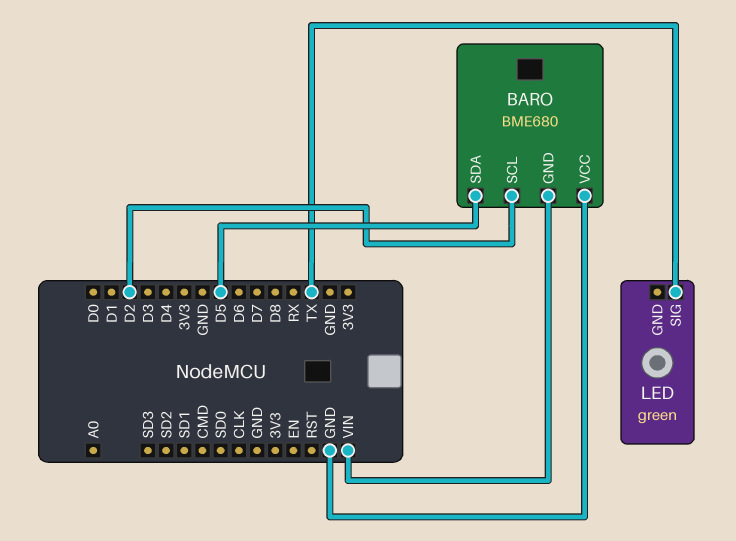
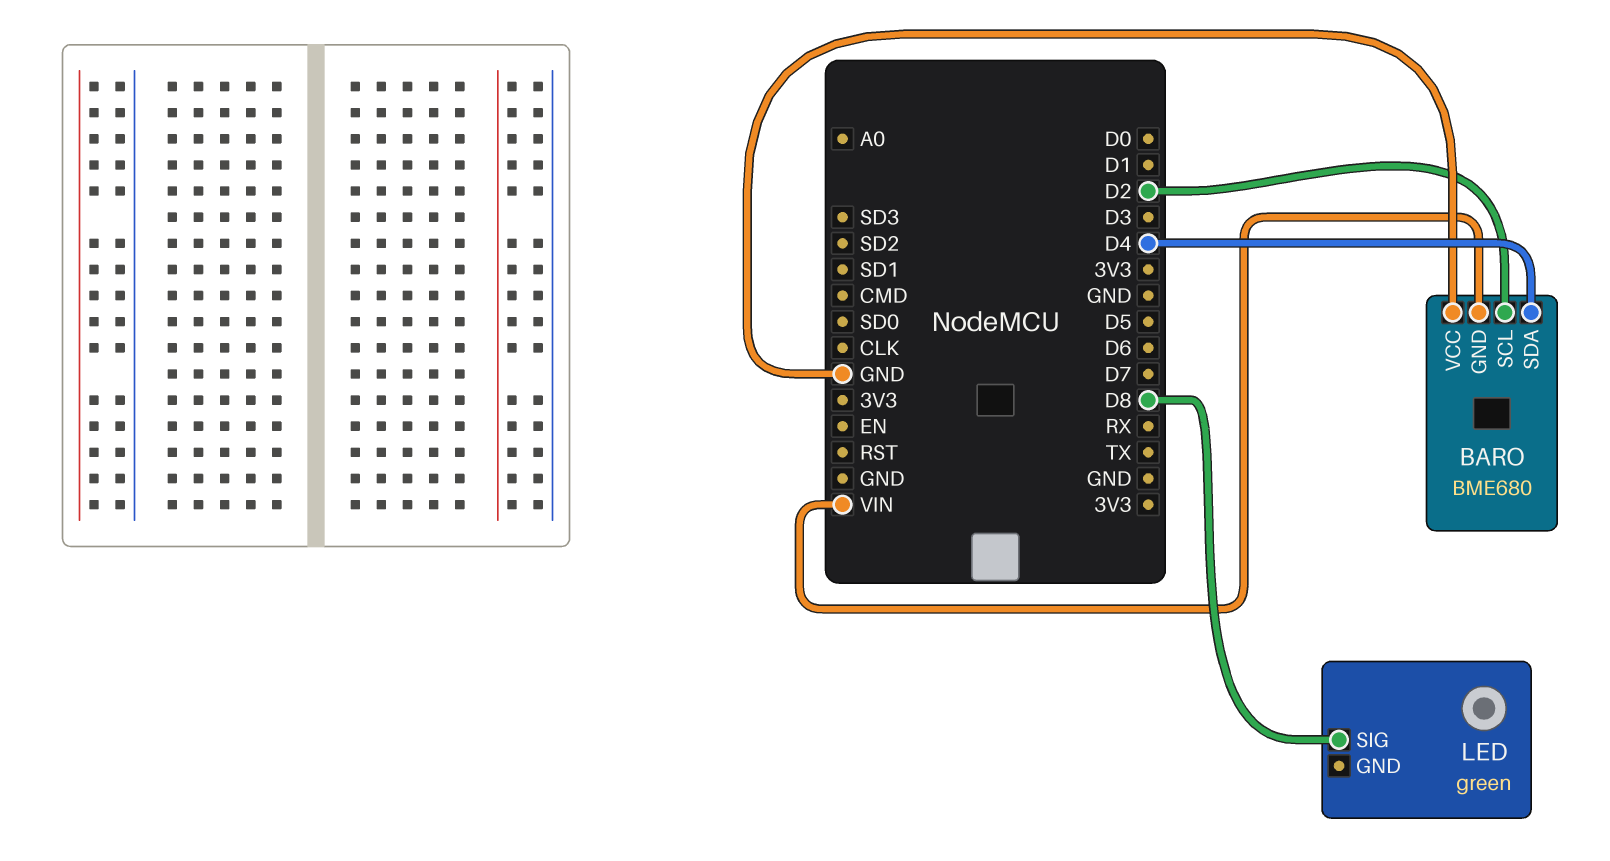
BARO pin SDA: D5 -> D4
LED pin SIG: TX -> D8

